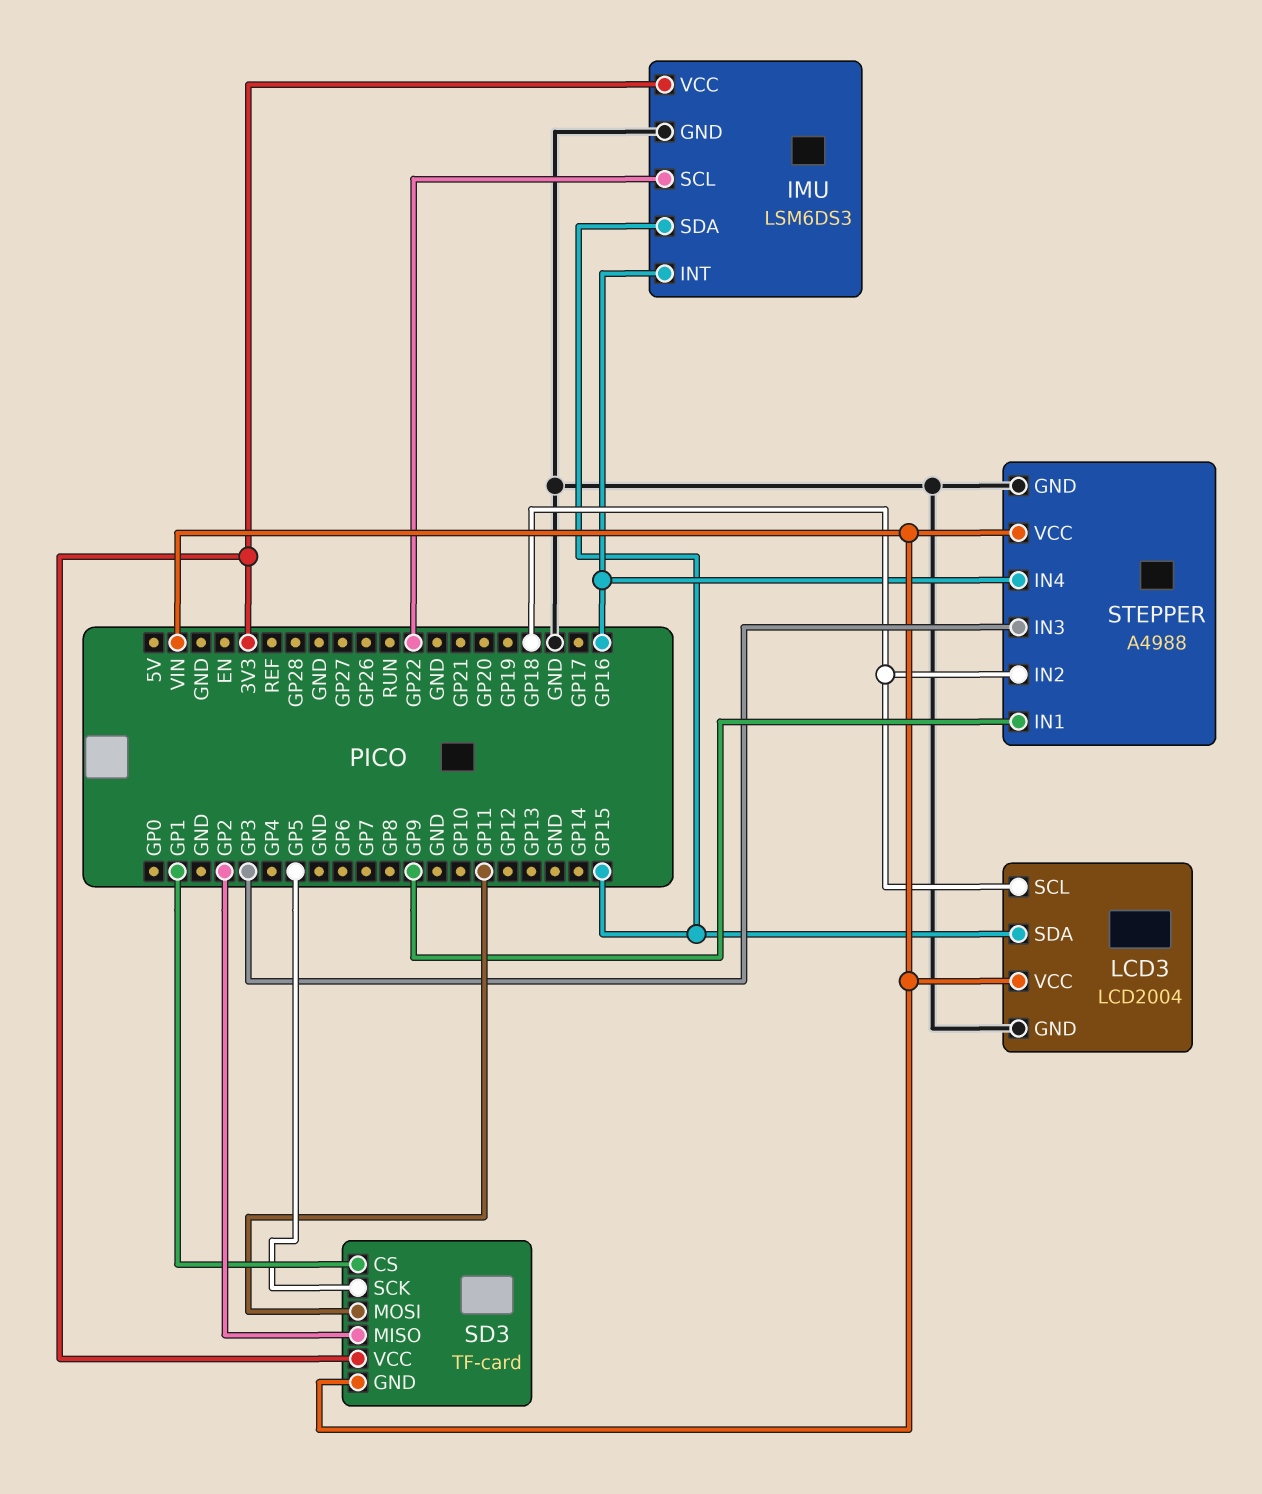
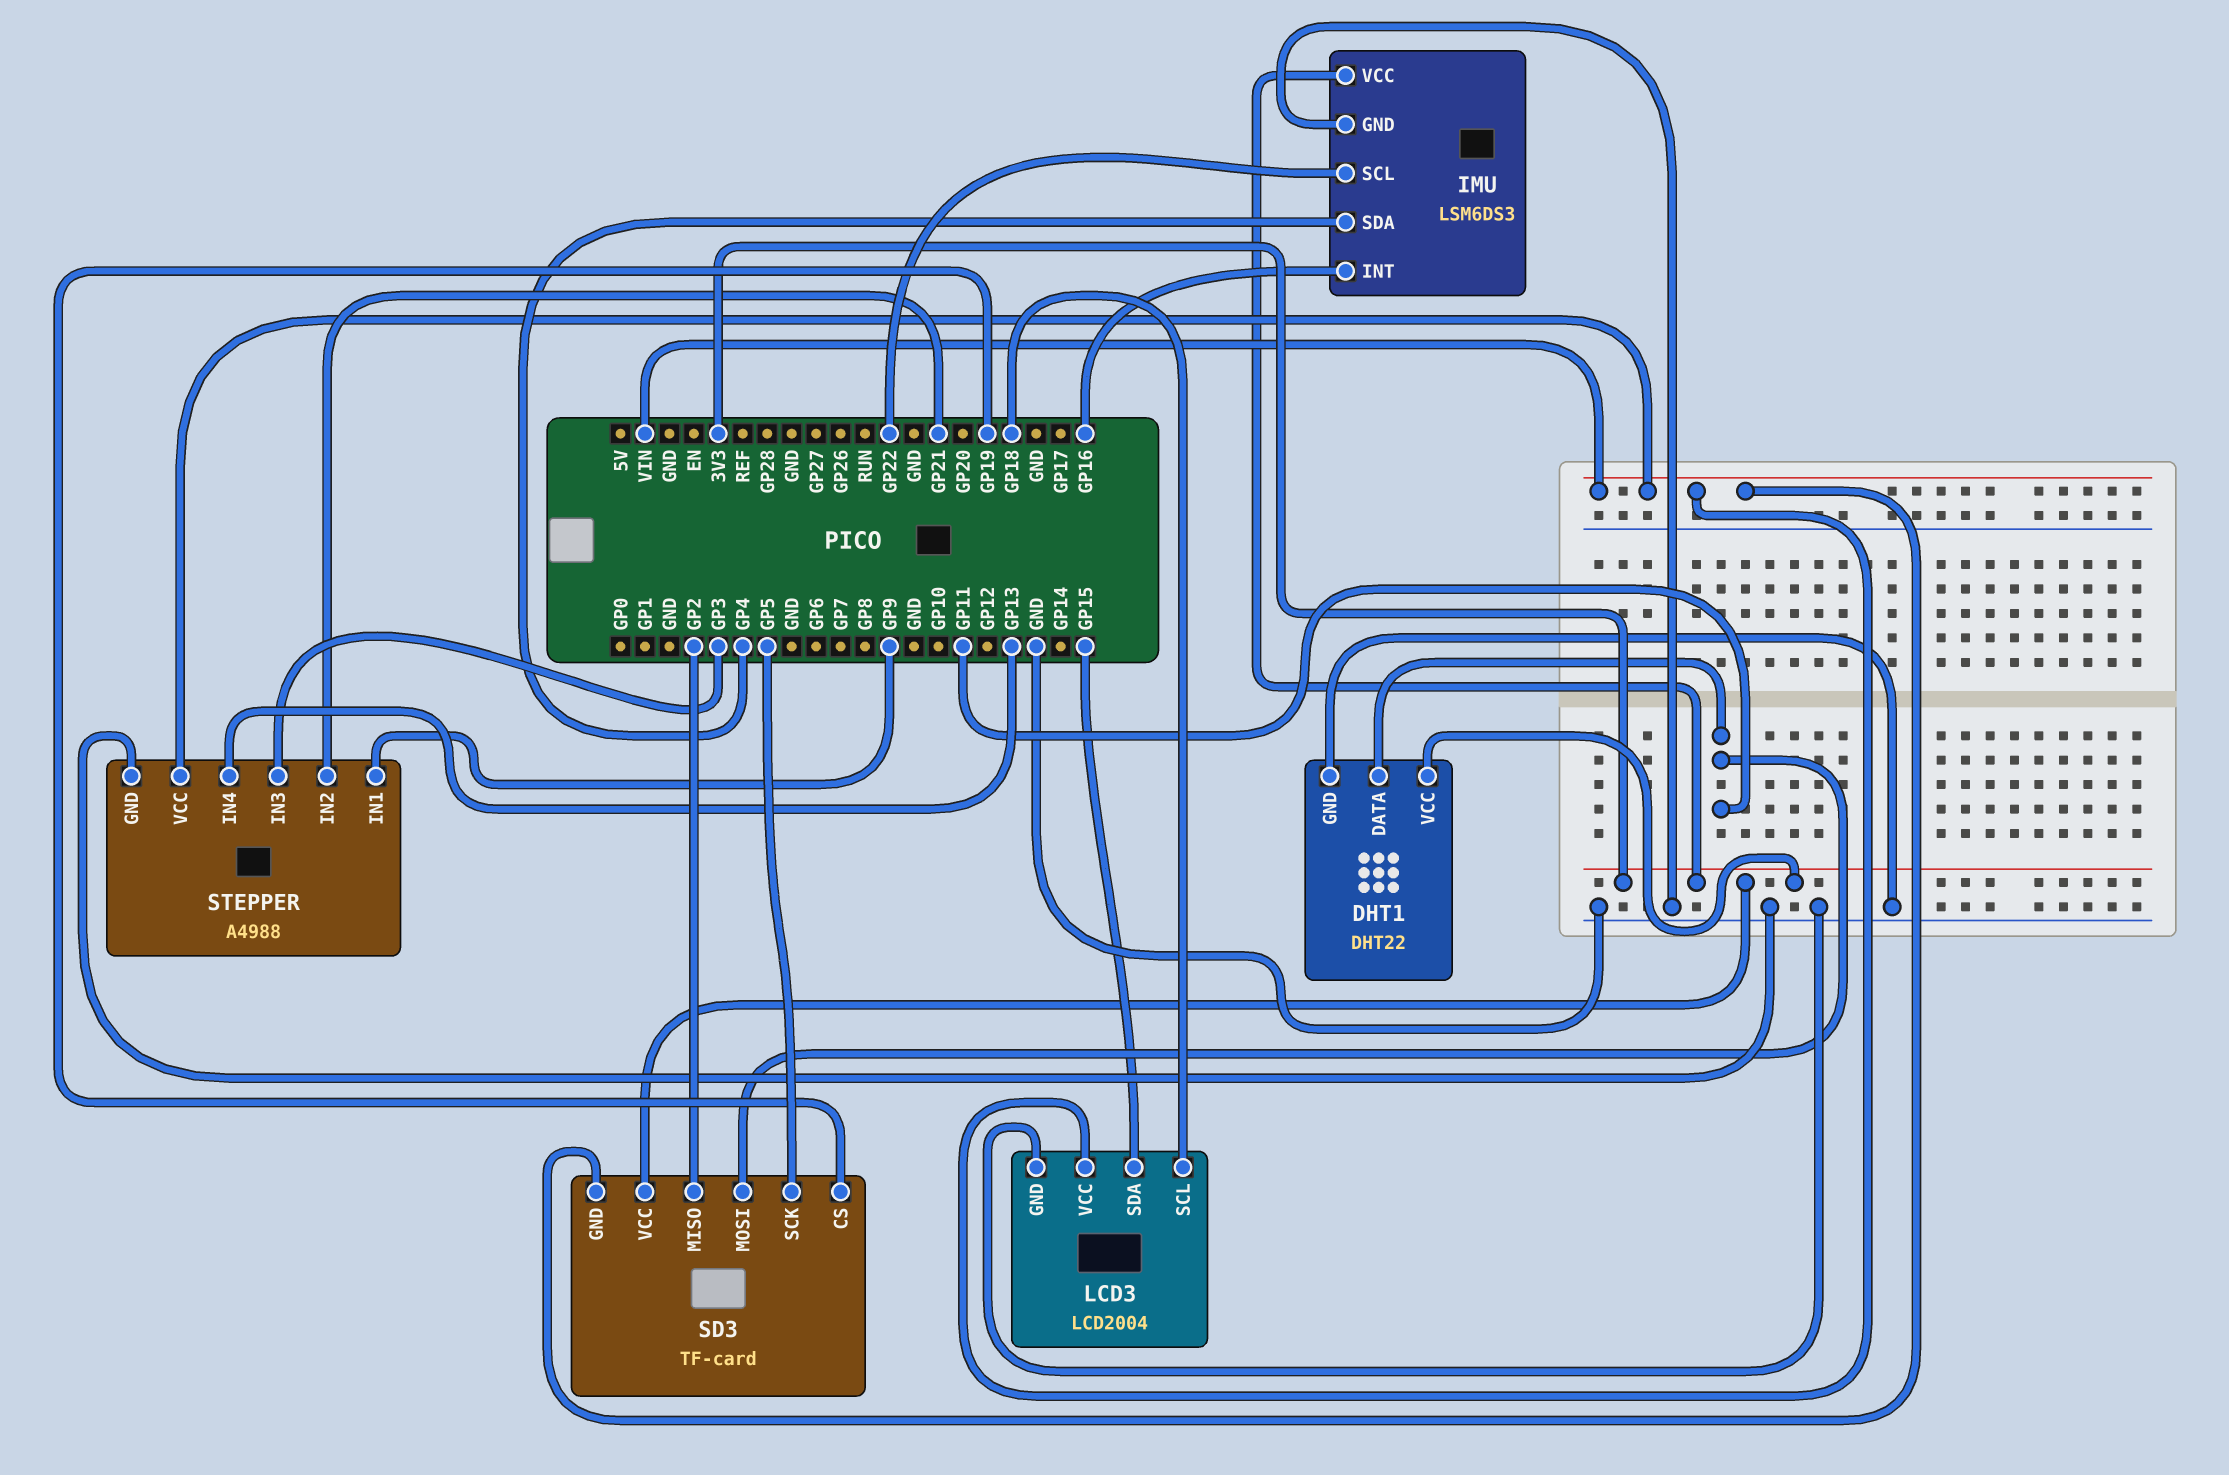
DHT1: none -> DHT22
DHT1 pin DATA: none -> GP11
DHT1 pin GND: none -> GND
DHT1 pin VCC: none -> 3V3
IMU pin SDA: GP15 -> GP4
SD3 pin CS: GP1 -> GP19
STEPPER pin IN2: GP18 -> GP21
STEPPER pin IN4: GP16 -> GP13

